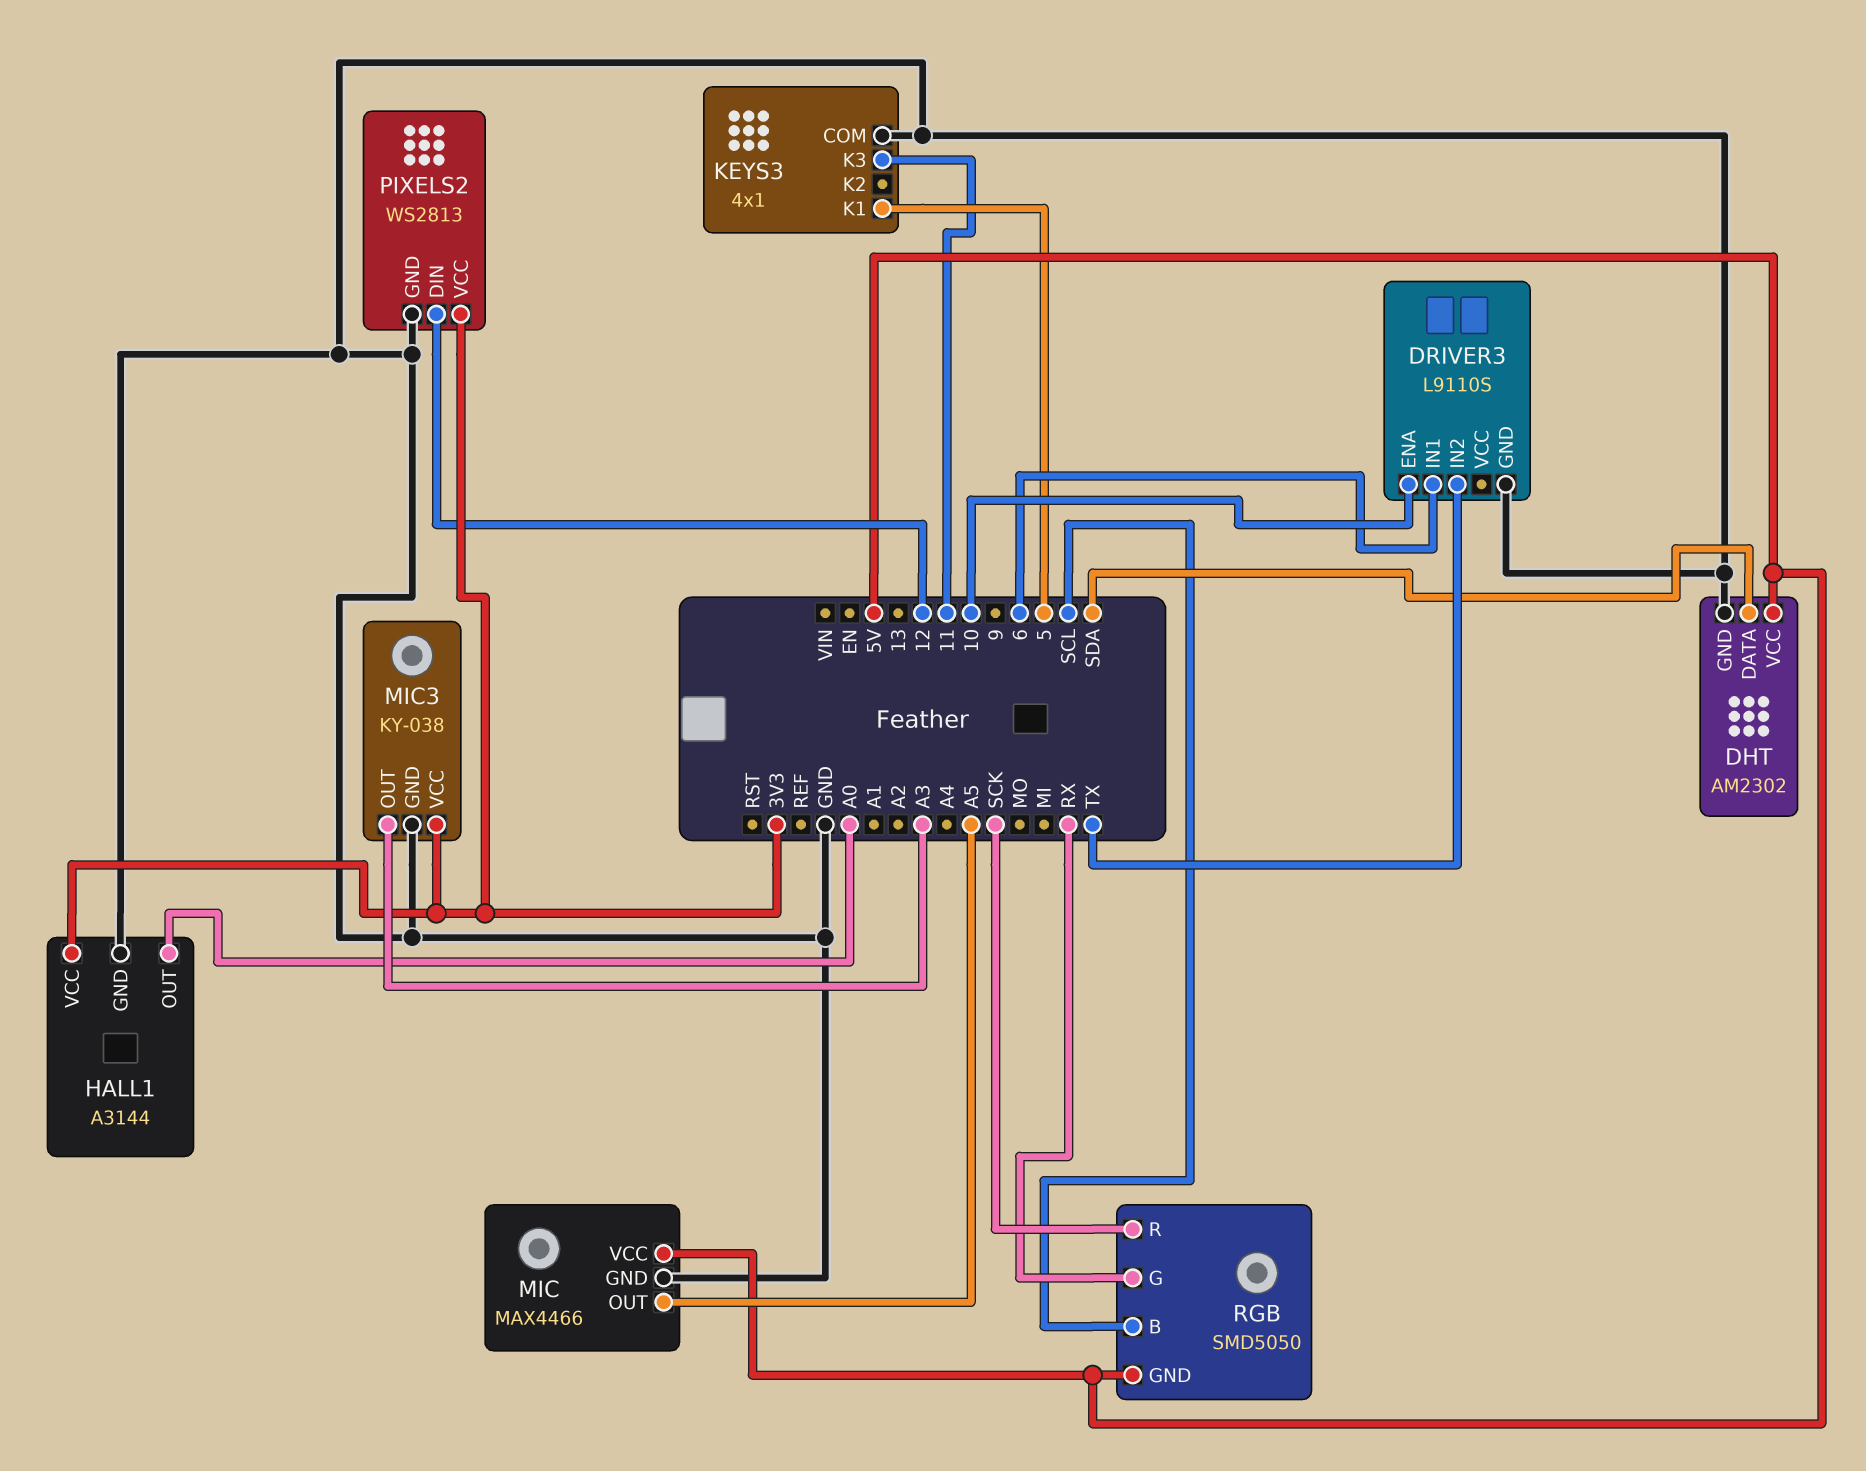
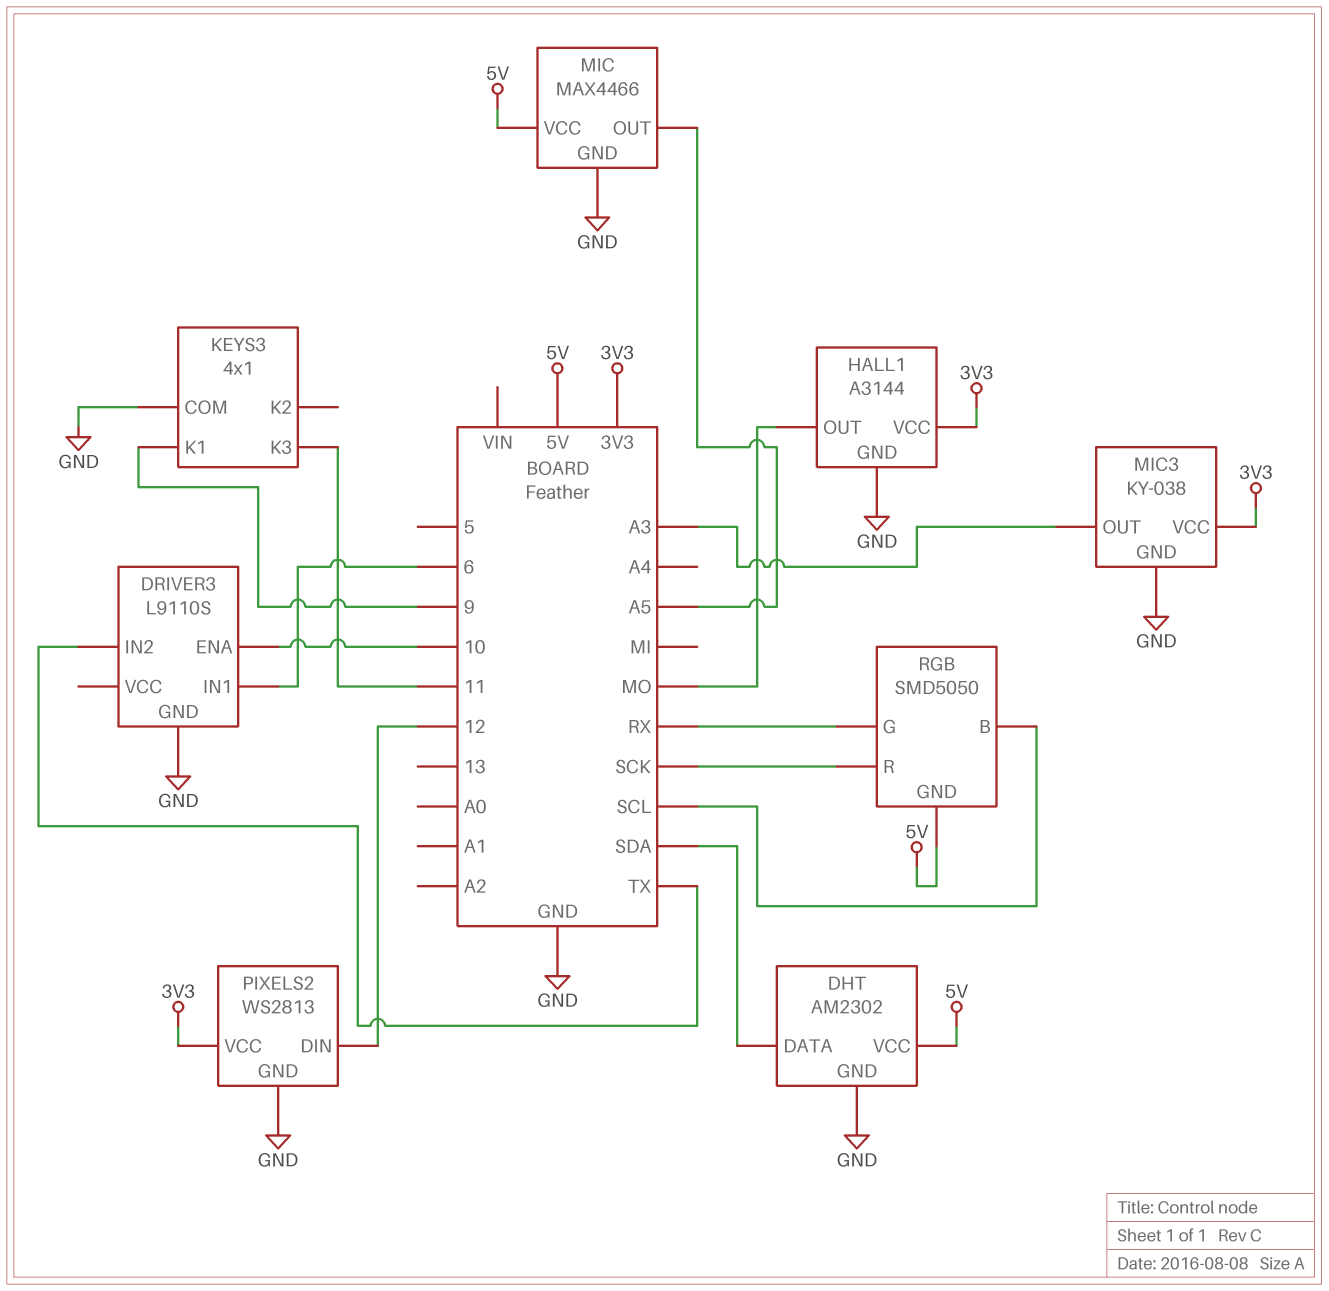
HALL1 pin OUT: A0 -> MO
KEYS3 pin K1: 5 -> 9

